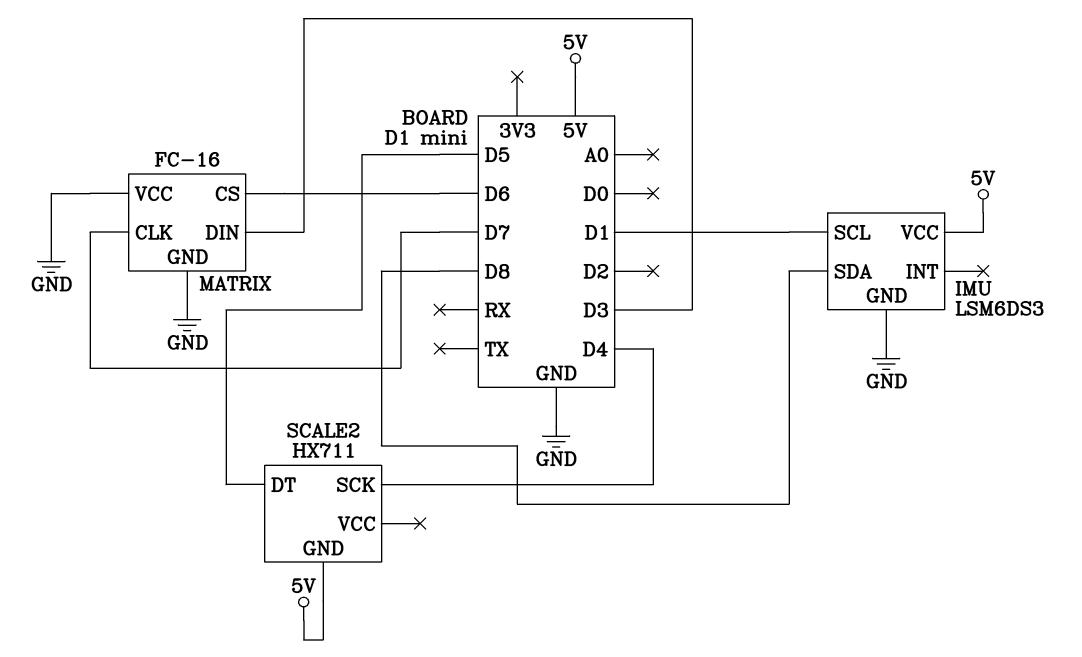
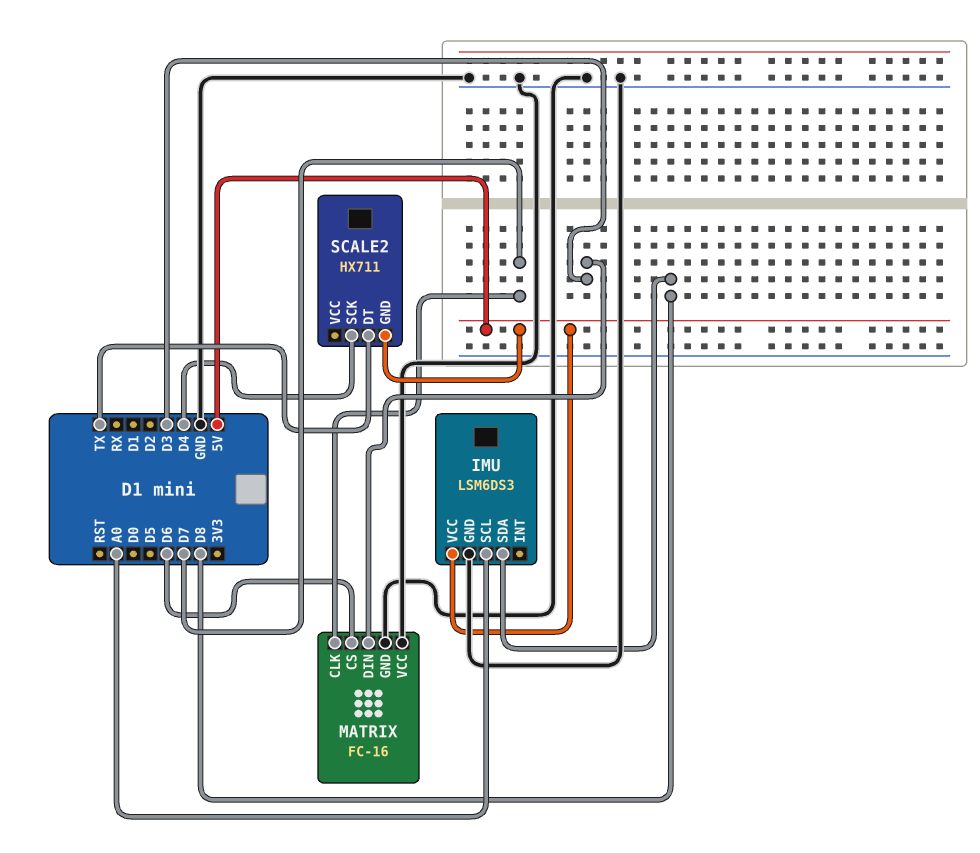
IMU pin SCL: D1 -> A0
SCALE2 pin DT: D5 -> TX

